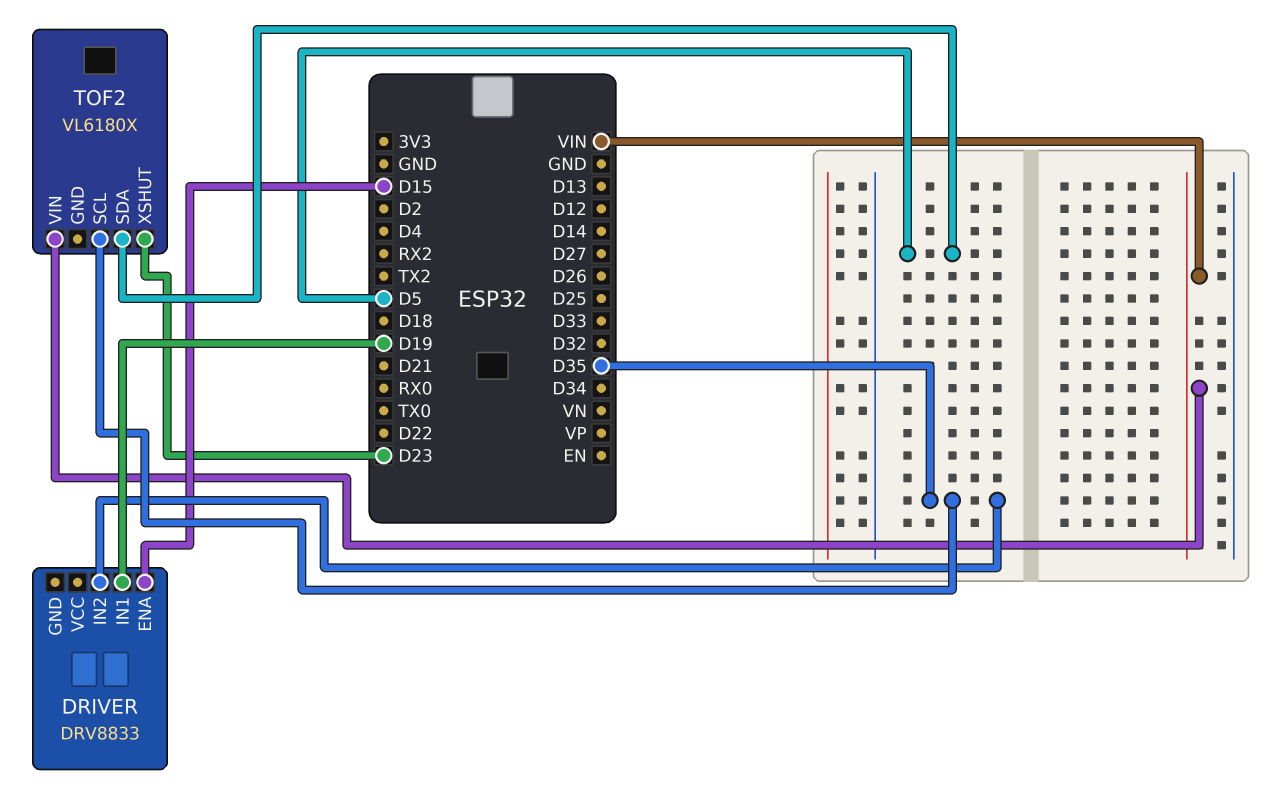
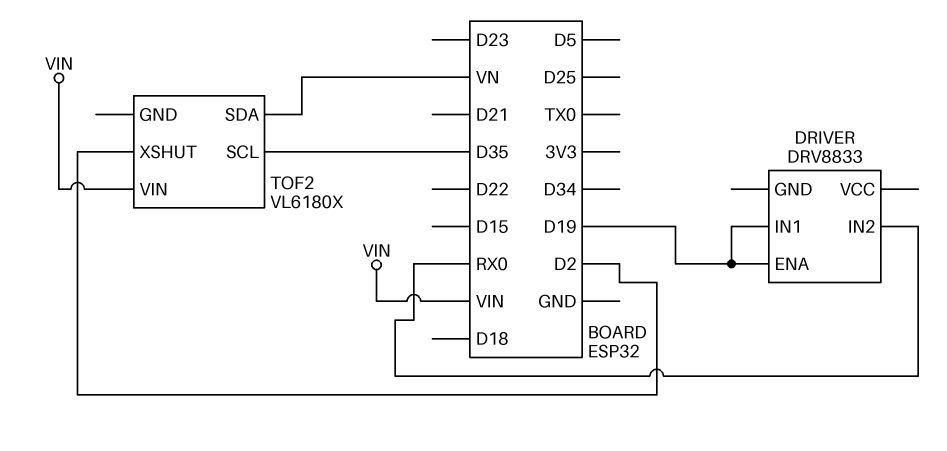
DRIVER pin ENA: D15 -> D19
DRIVER pin IN2: D35 -> RX0
TOF2 pin SDA: D5 -> VN
TOF2 pin XSHUT: D23 -> D2

